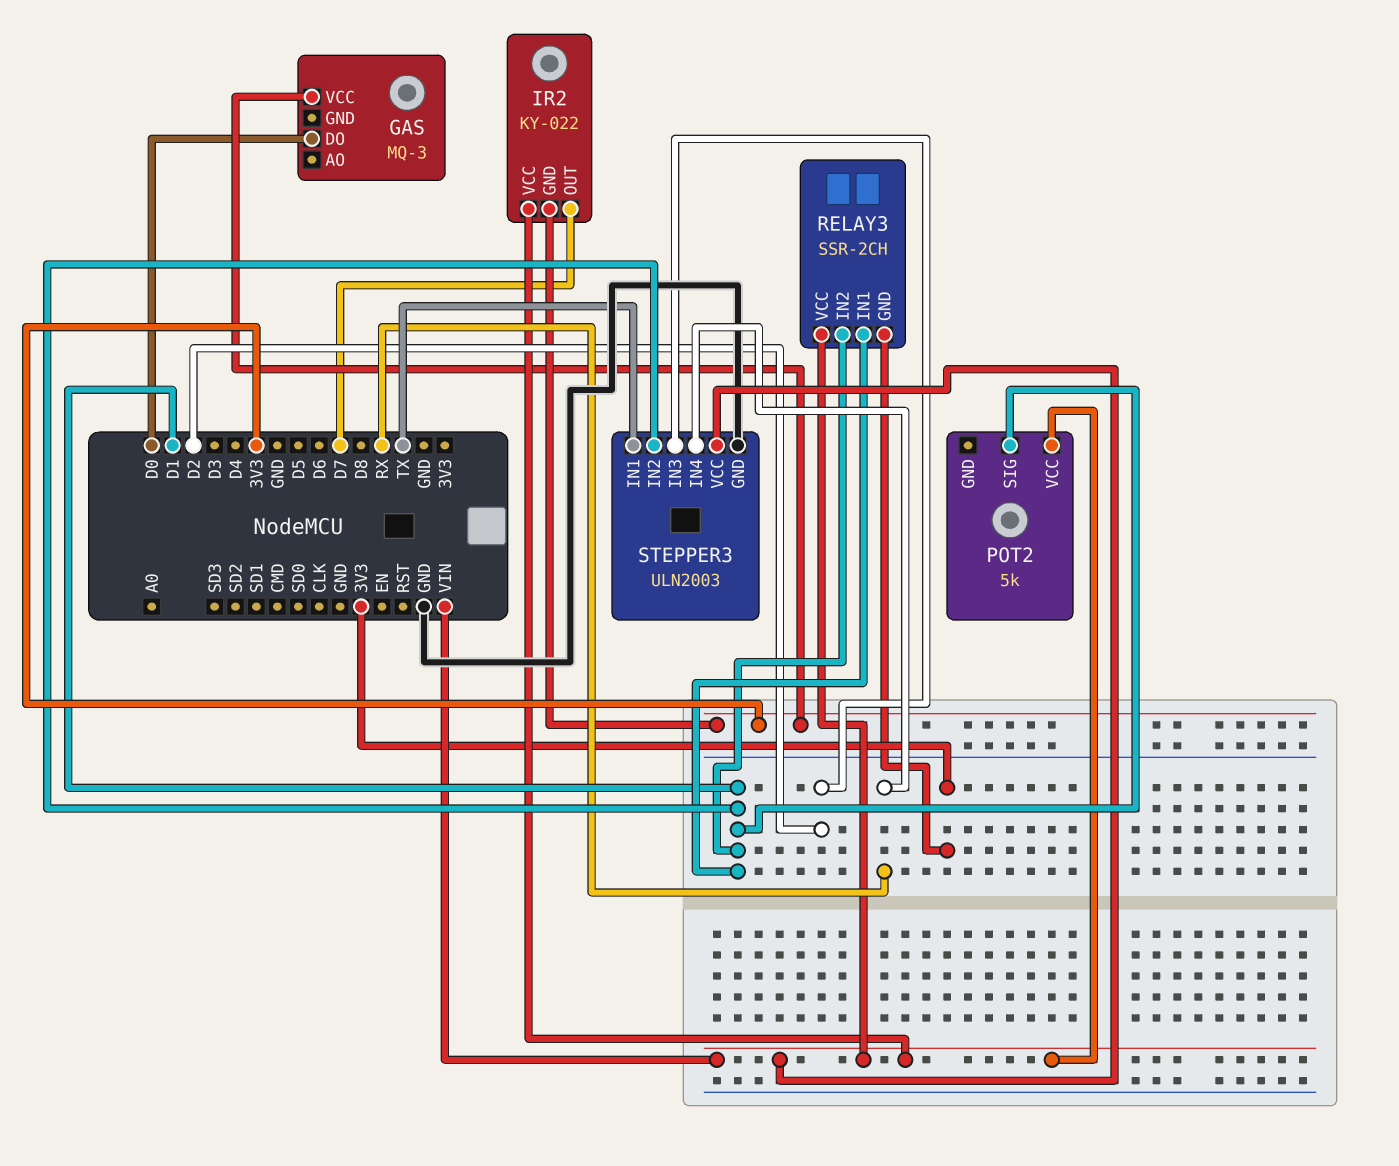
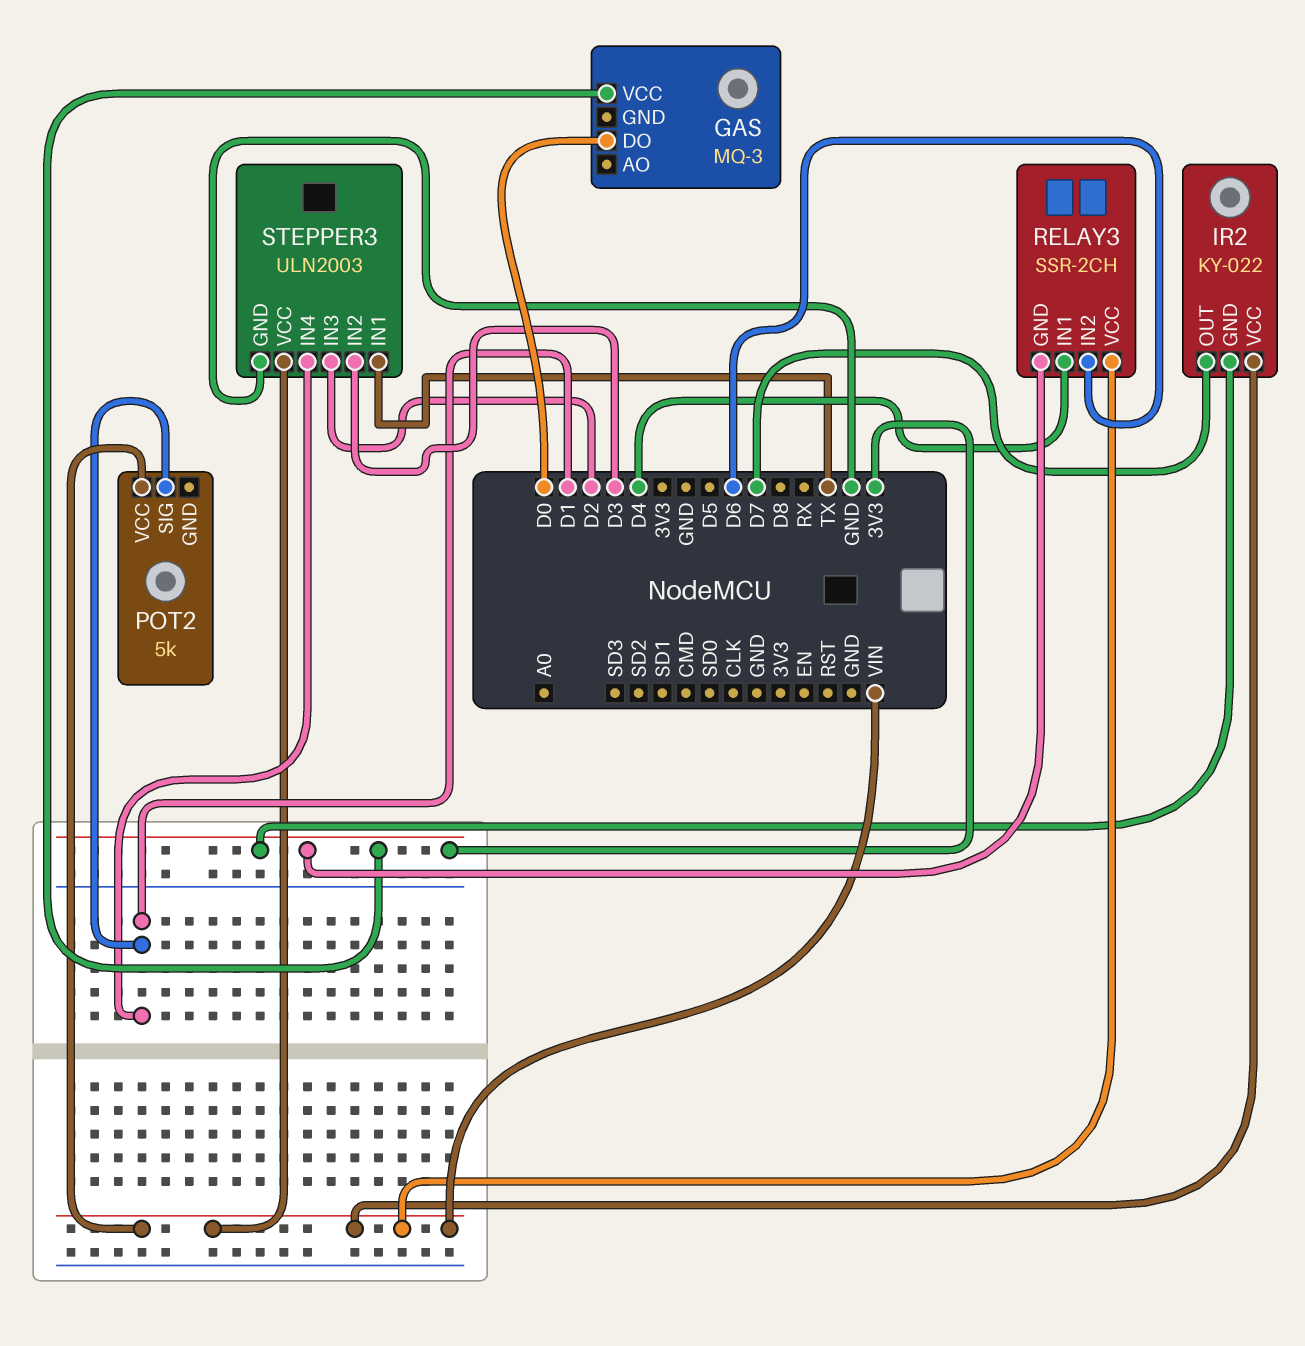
RELAY3 pin IN1: D1 -> D4
RELAY3 pin IN2: D1 -> D6
STEPPER3 pin IN2: D1 -> D3
STEPPER3 pin IN4: RX -> D1

